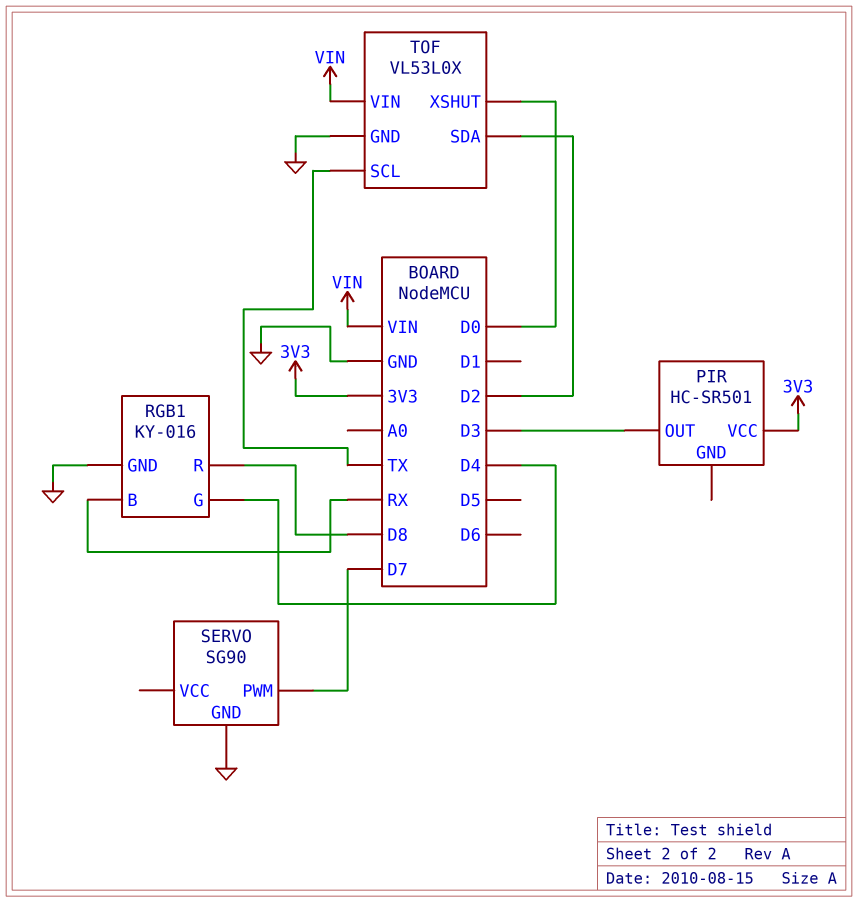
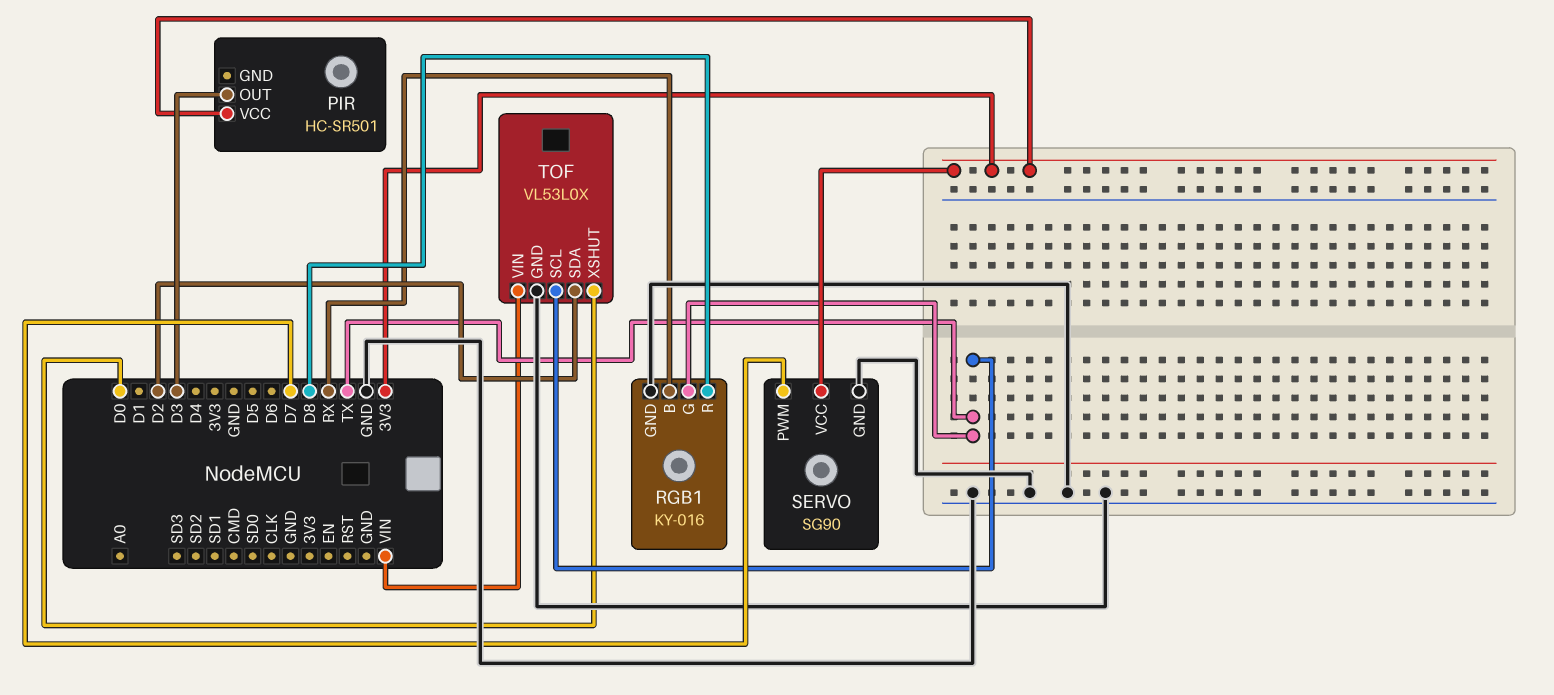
RGB1 pin G: D4 -> TX
SERVO pin VCC: none -> 3V3

